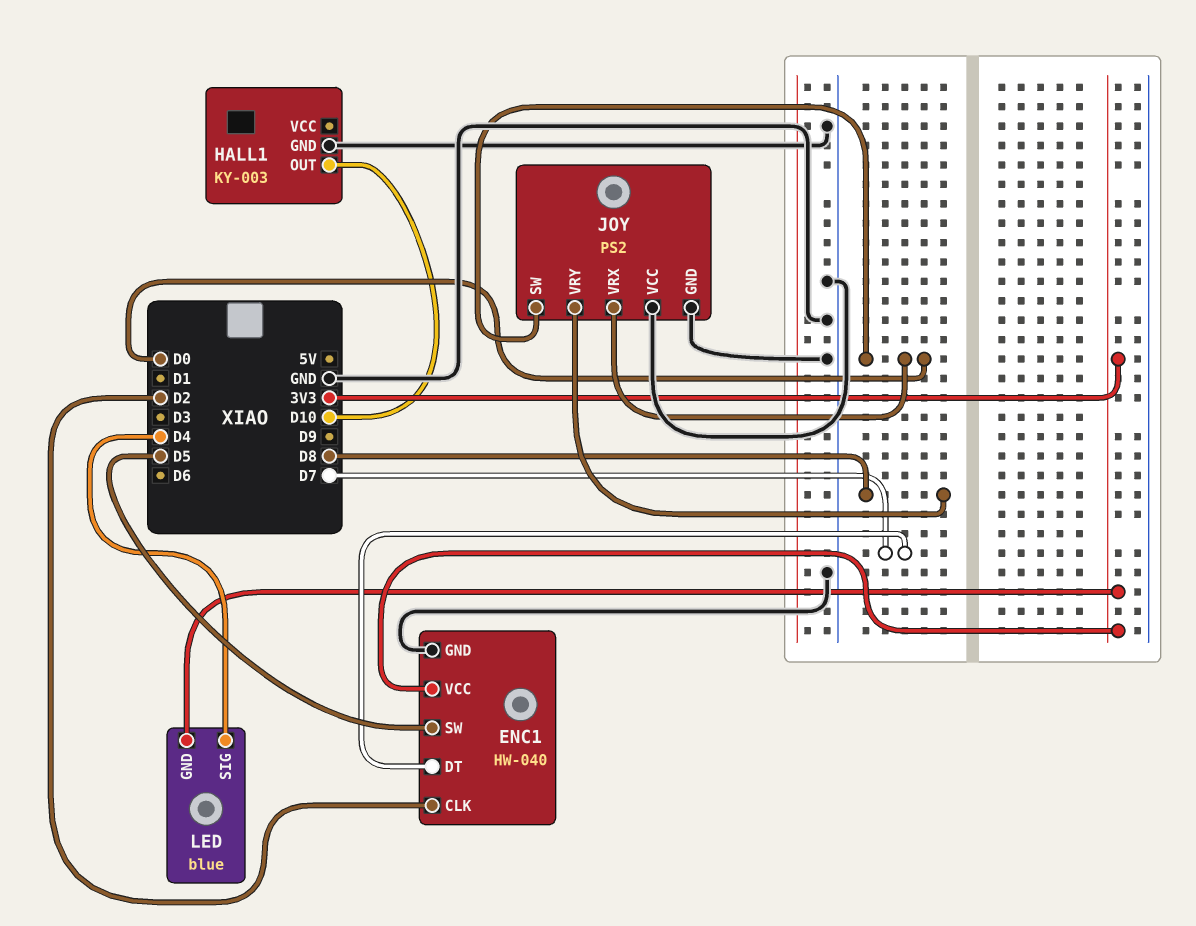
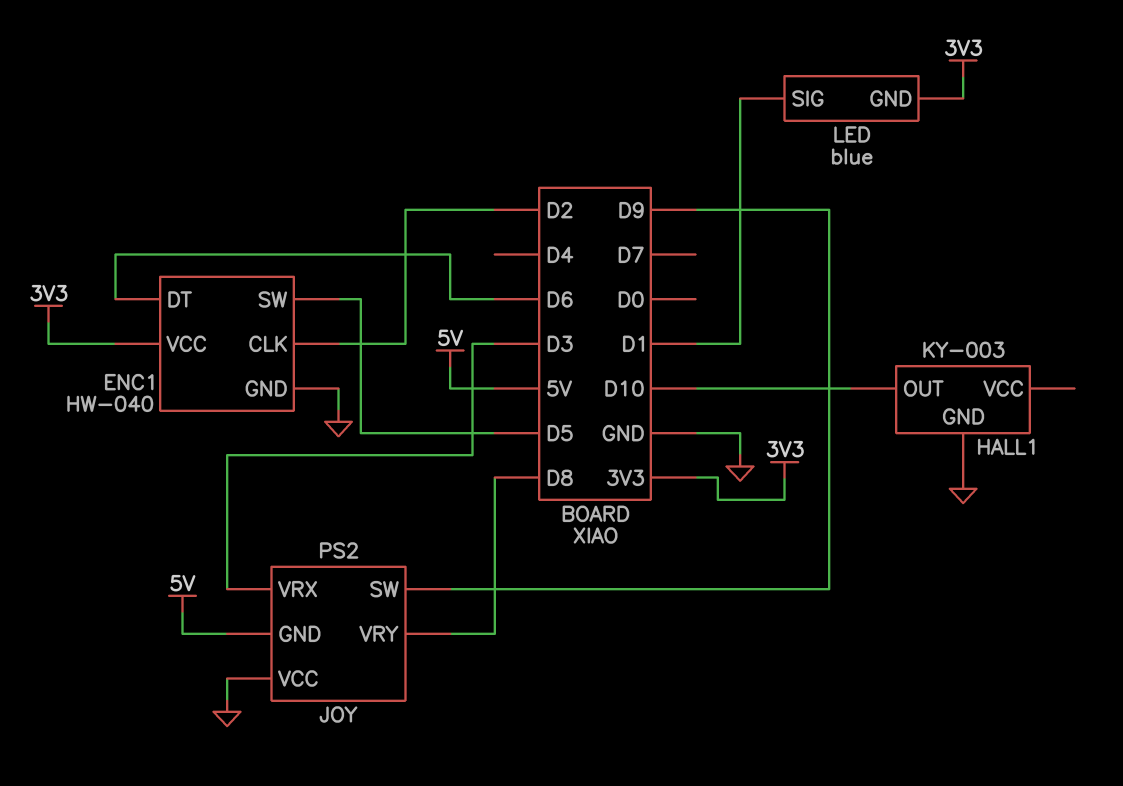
ENC1 pin DT: D7 -> D6
JOY pin GND: GND -> 5V
JOY pin SW: D0 -> D9
JOY pin VRX: D0 -> D3
LED pin SIG: D4 -> D1

